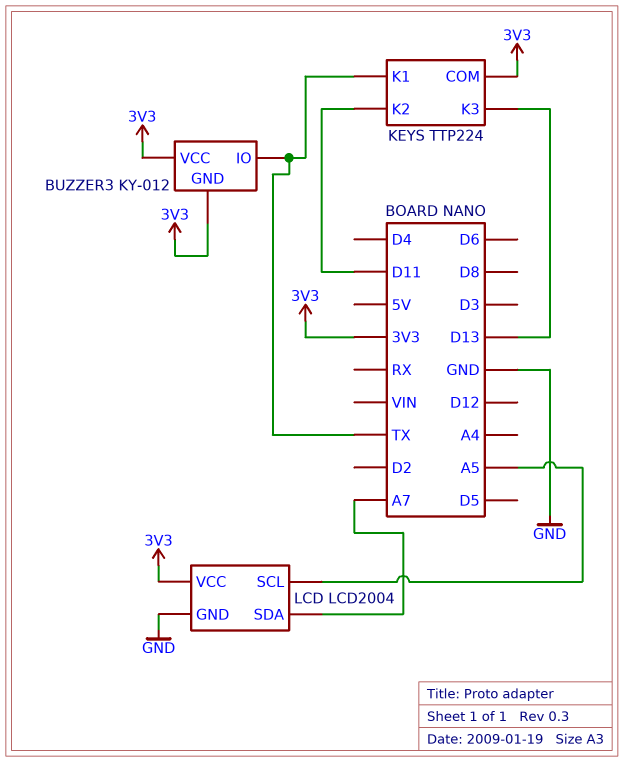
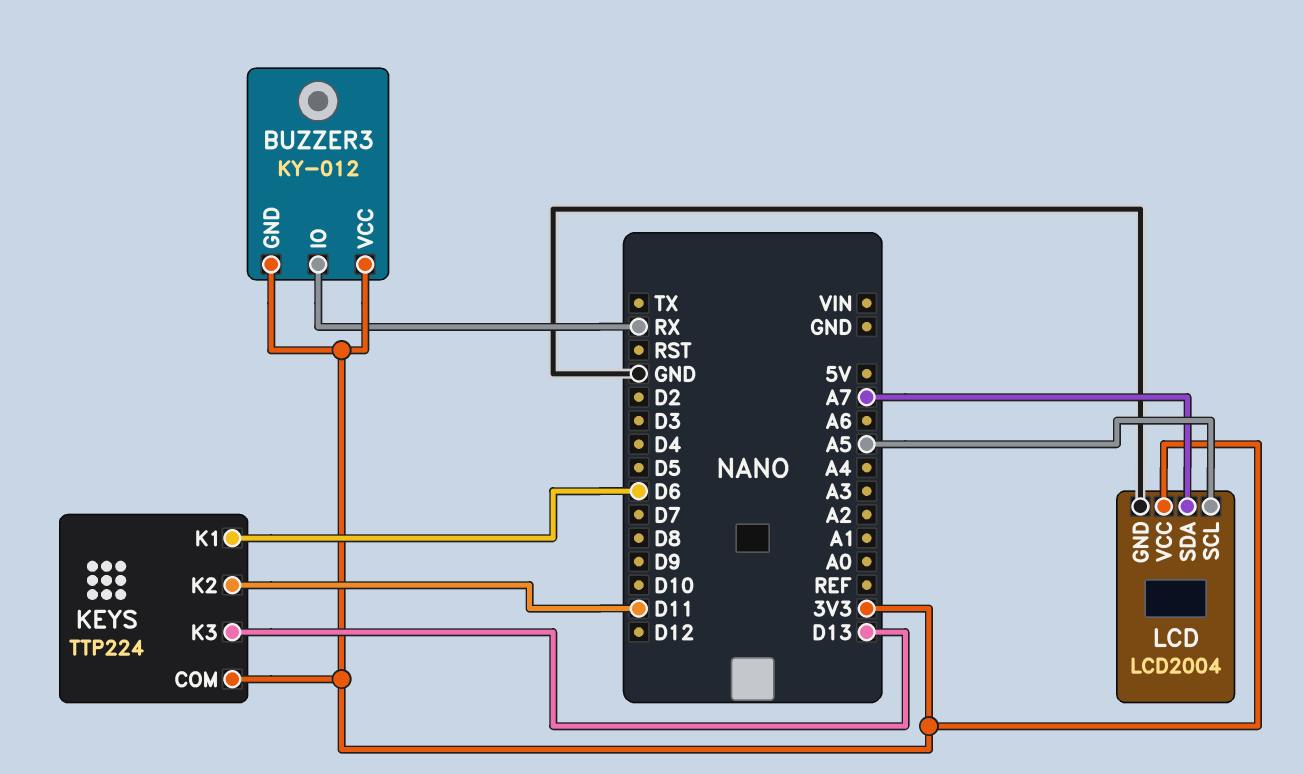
BUZZER3 pin IO: TX -> RX
KEYS pin K1: TX -> D6

